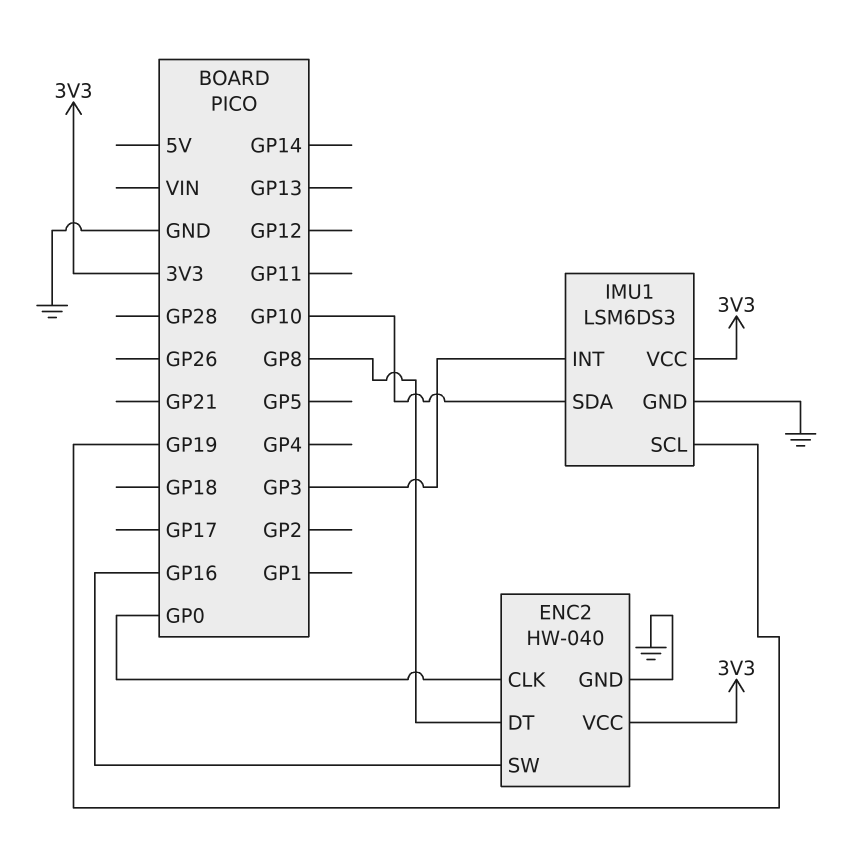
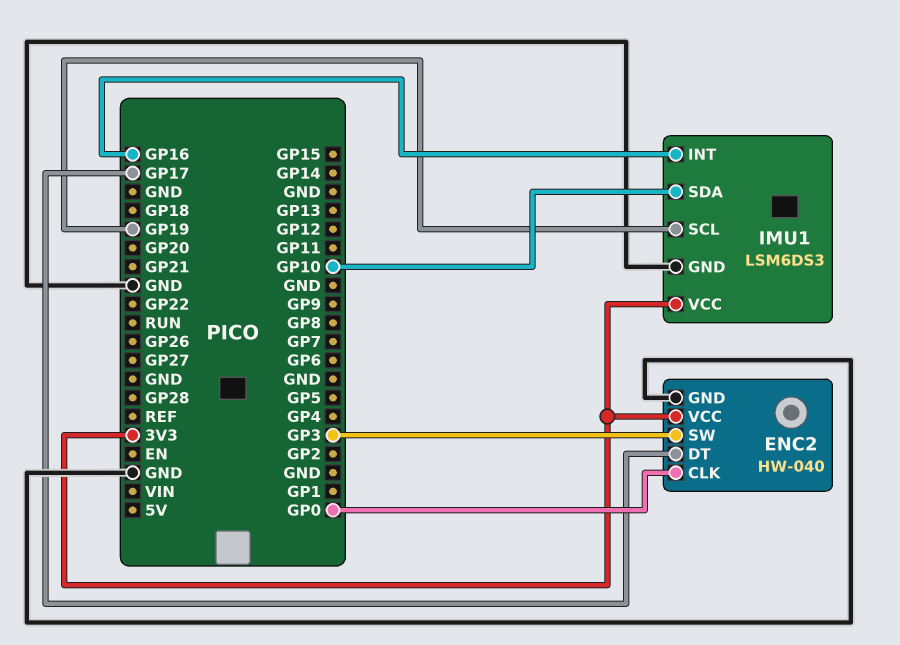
ENC2 pin DT: GP8 -> GP17
ENC2 pin SW: GP16 -> GP3
IMU1 pin INT: GP3 -> GP16

